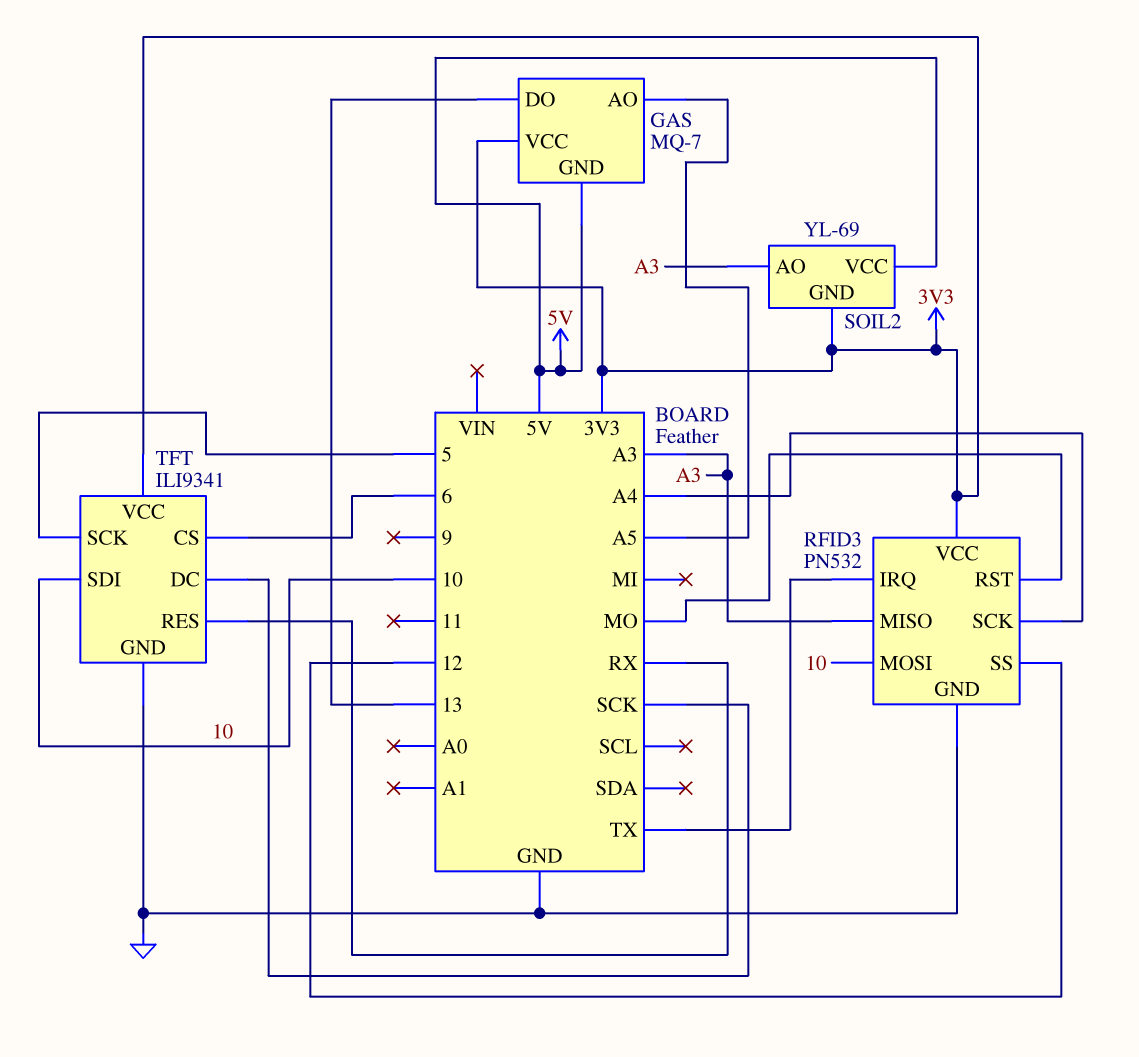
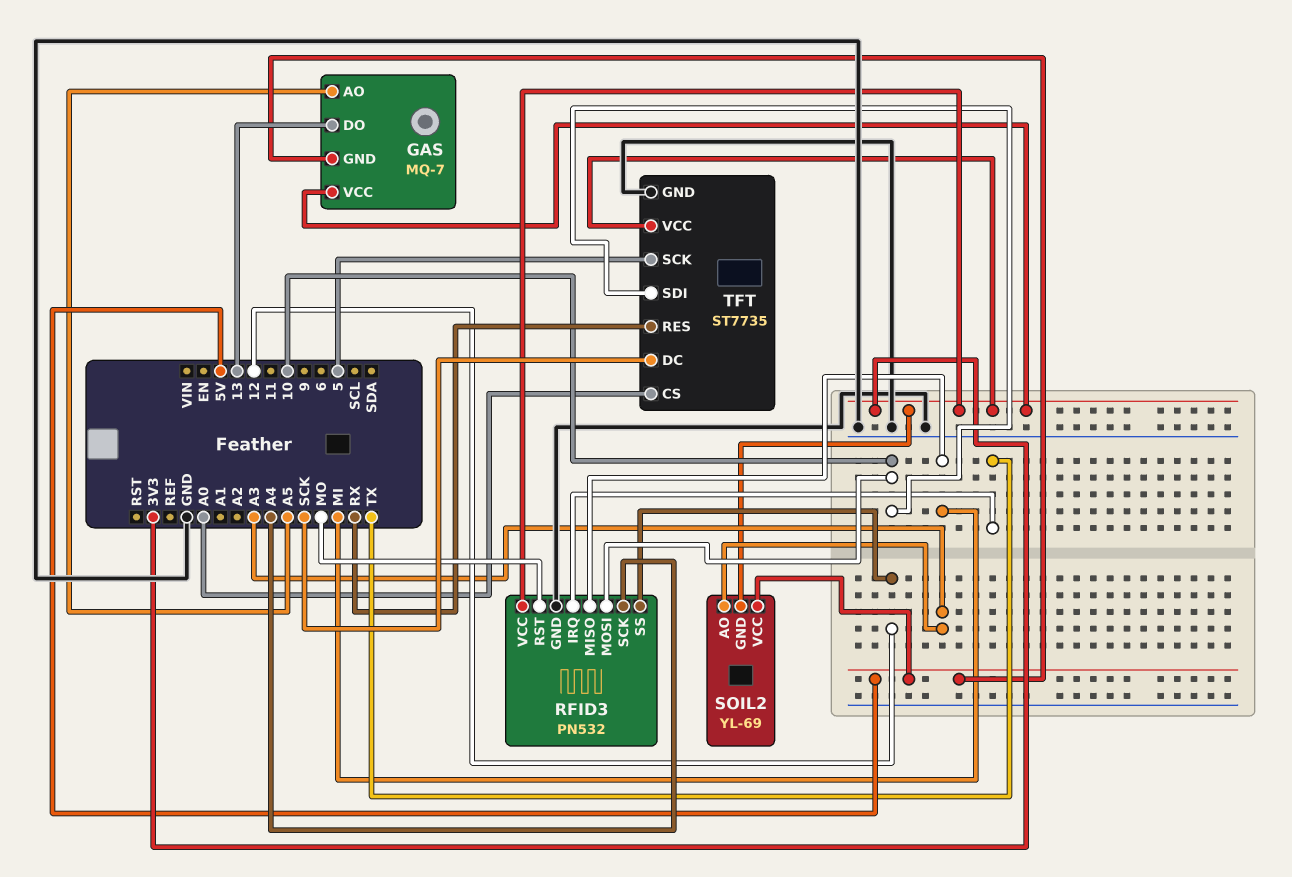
RFID3 pin MISO: A3 -> MI
TFT: ILI9341 -> ST7735
TFT pin CS: 6 -> A0

